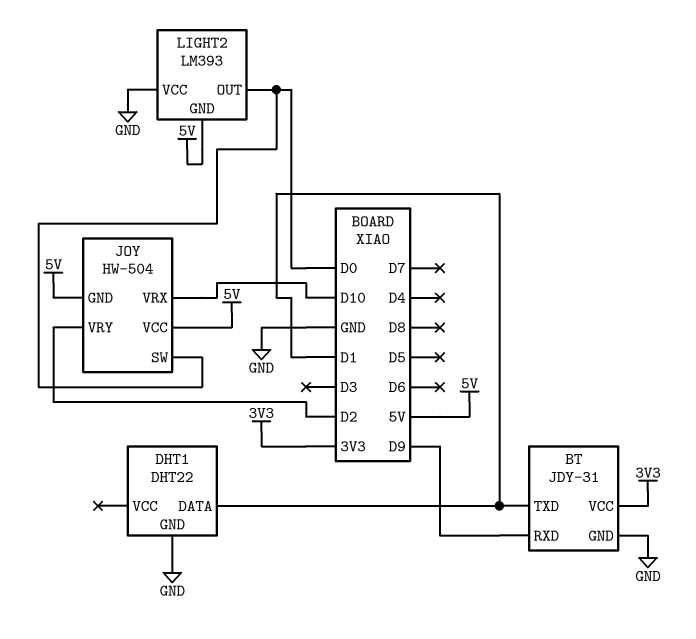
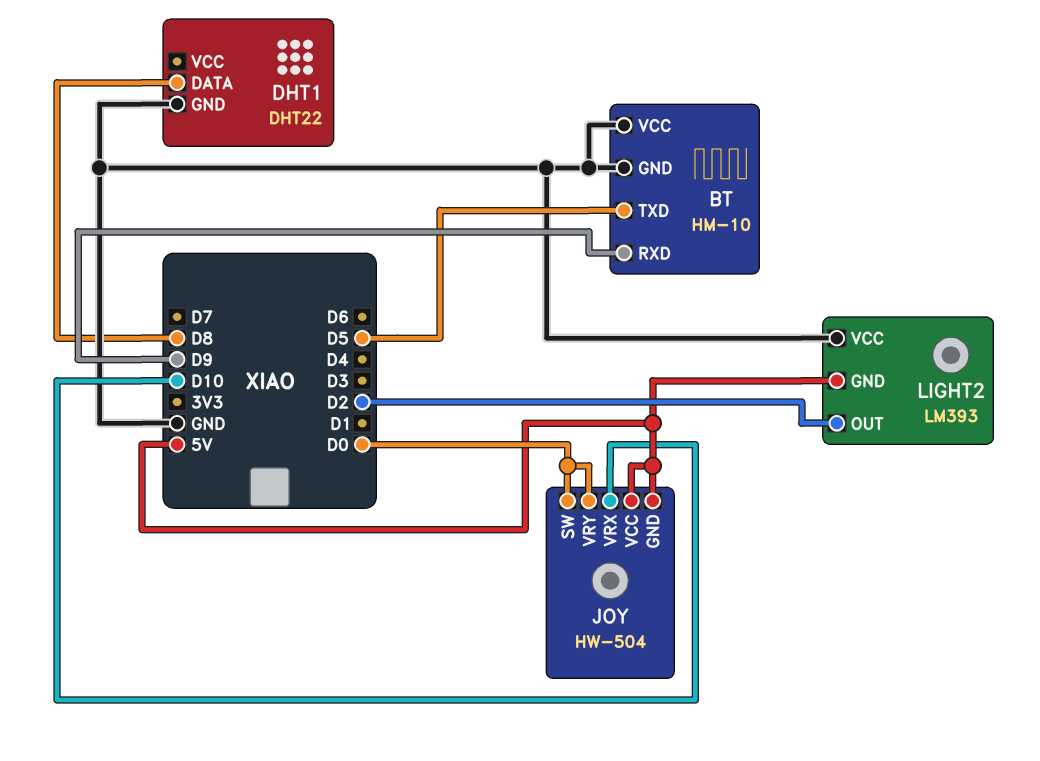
BT: JDY-31 -> HM-10
BT pin TXD: D1 -> D5
BT pin VCC: 3V3 -> GND
DHT1 pin DATA: D1 -> D8
JOY pin VRY: D2 -> D0
LIGHT2 pin OUT: D0 -> D2

